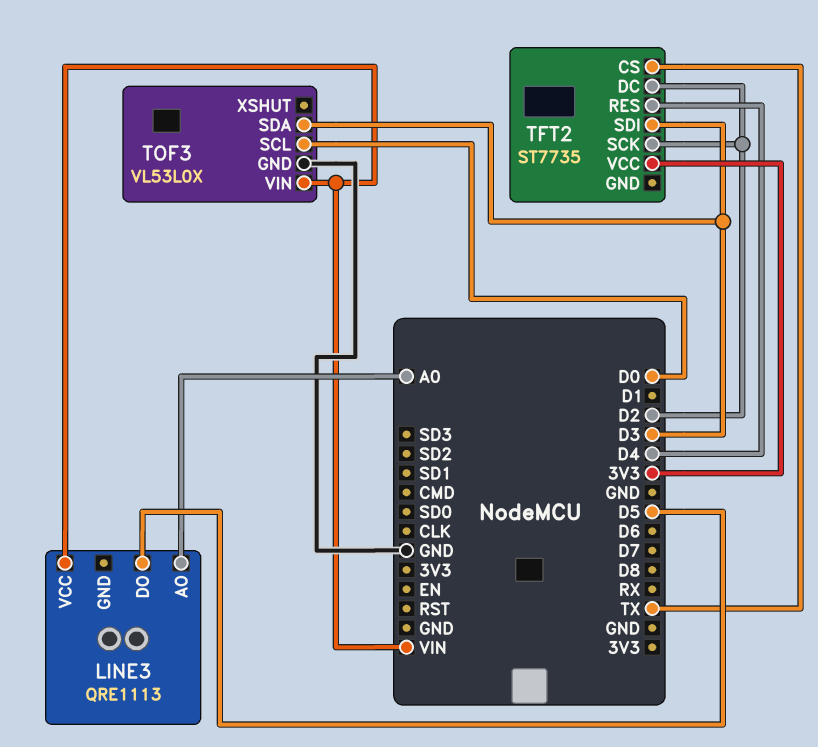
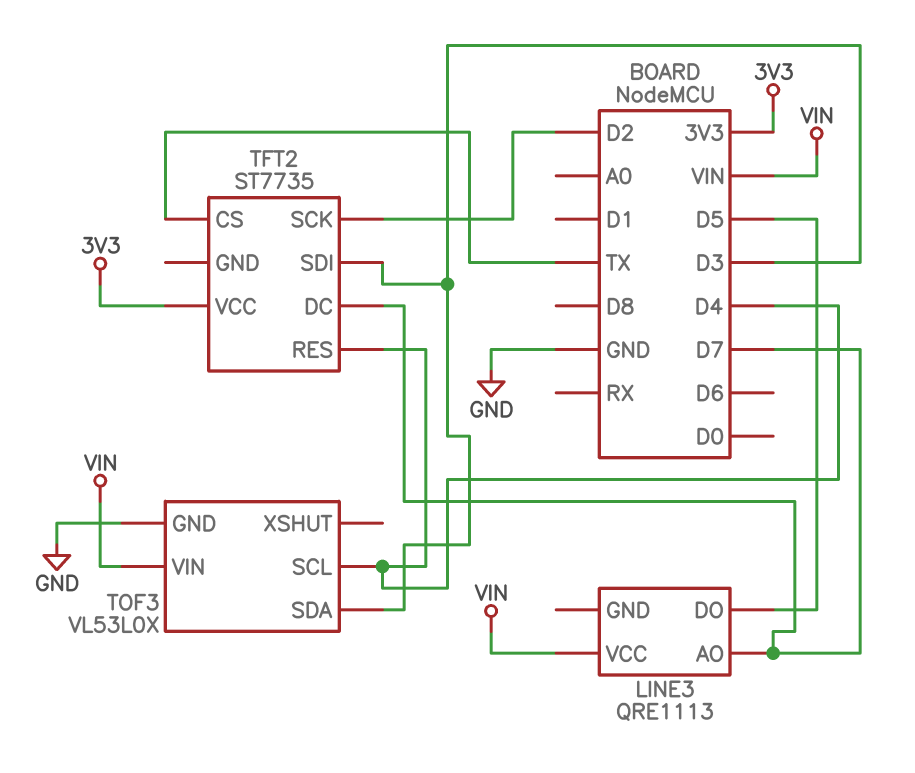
LINE3 pin AO: A0 -> D7
TFT2 pin DC: D2 -> D7
TOF3 pin SCL: D0 -> D4

